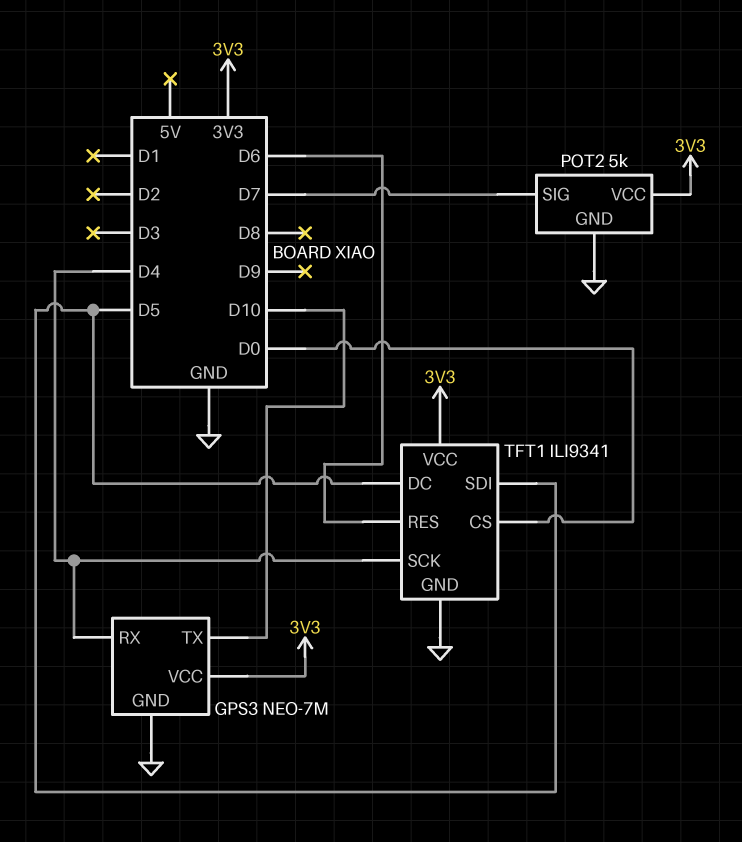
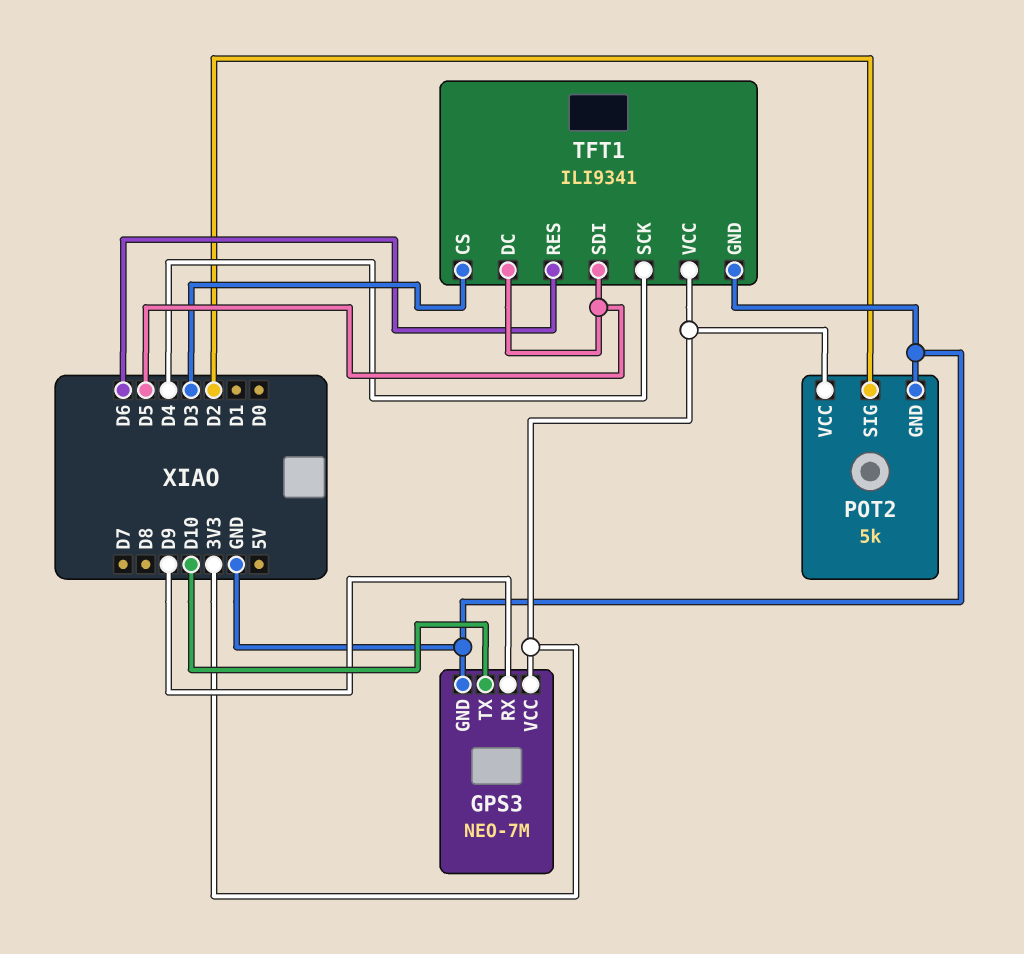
GPS3 pin RX: D4 -> D9
POT2 pin SIG: D7 -> D2
TFT1 pin CS: D0 -> D3

